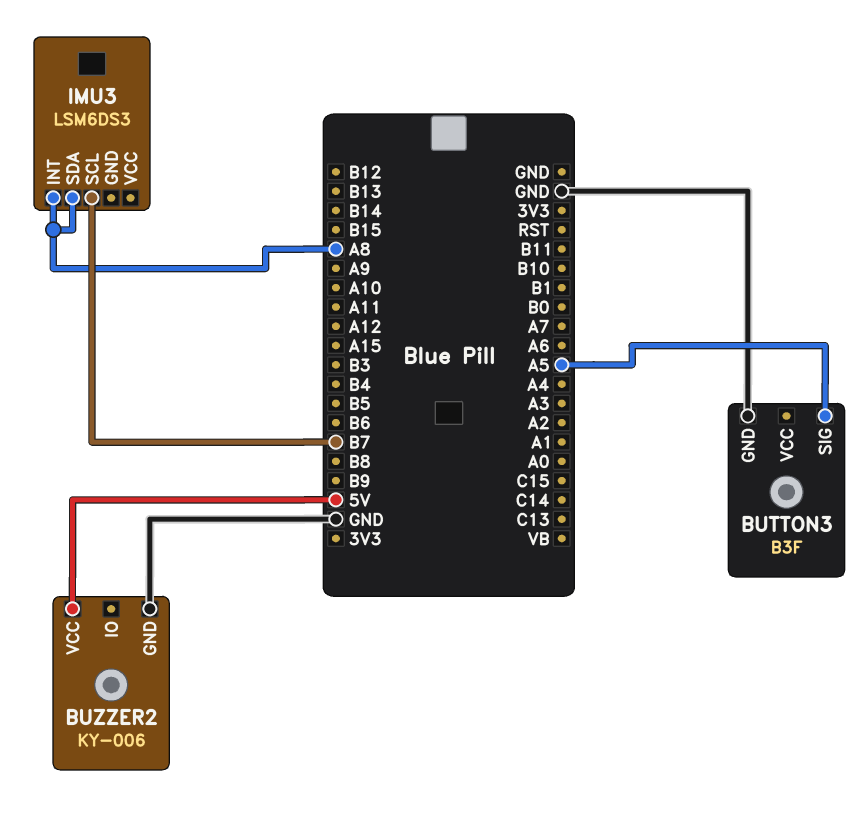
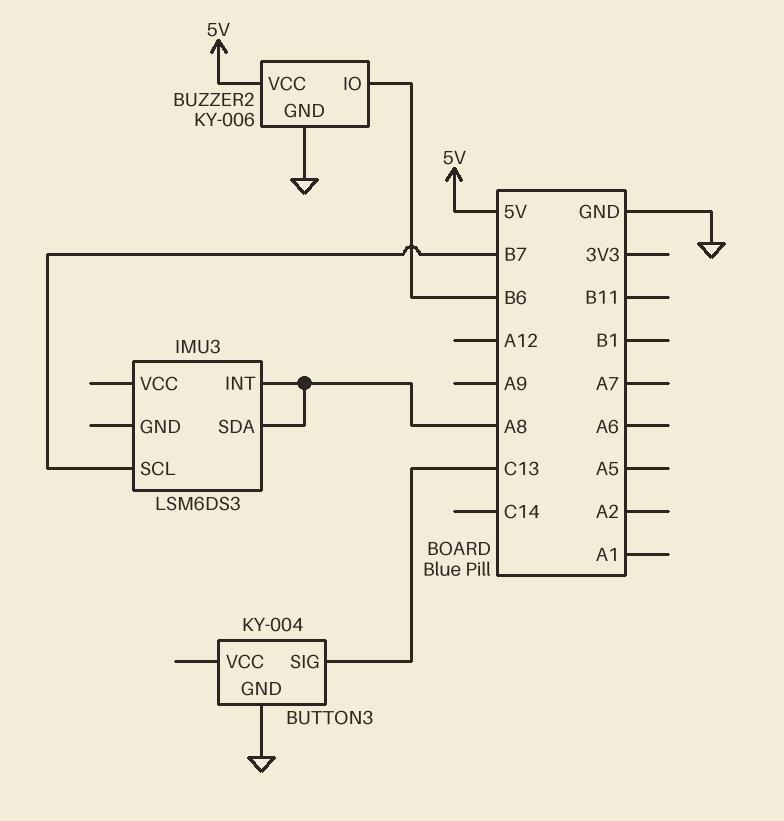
BUTTON3: B3F -> KY-004
BUTTON3 pin SIG: A5 -> C13
BUZZER2 pin IO: none -> B6

